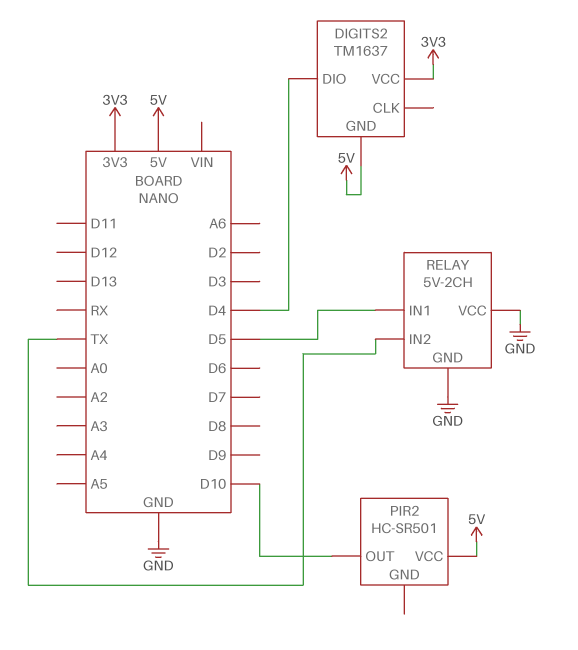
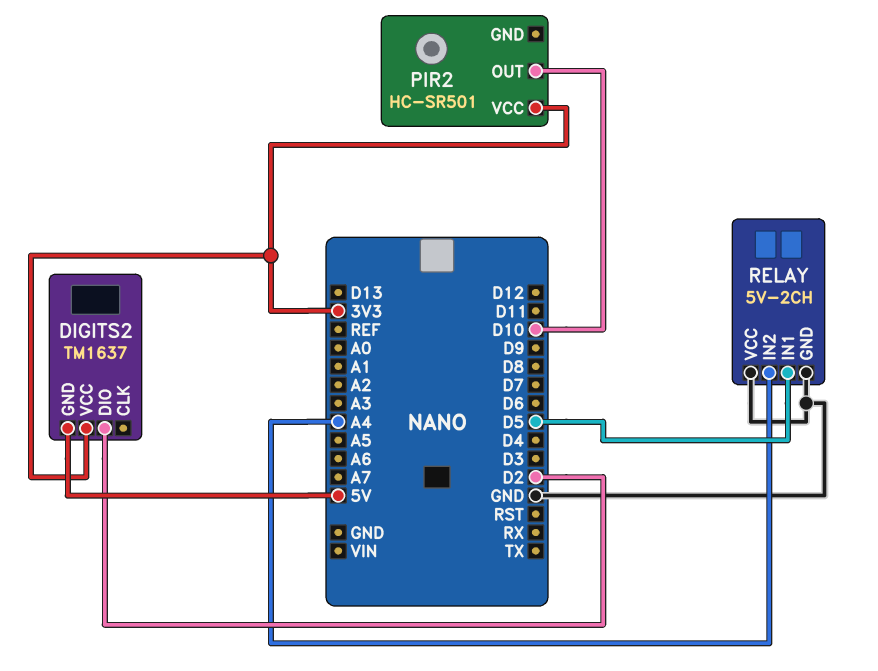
DIGITS2 pin DIO: D4 -> D2
PIR2 pin VCC: 5V -> 3V3
RELAY pin IN2: TX -> A4

